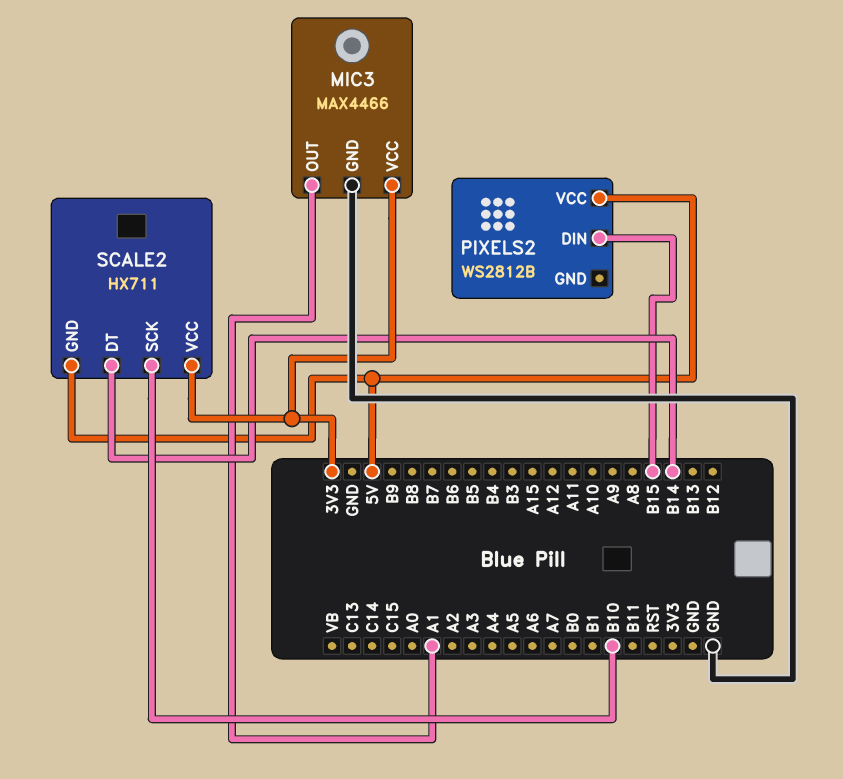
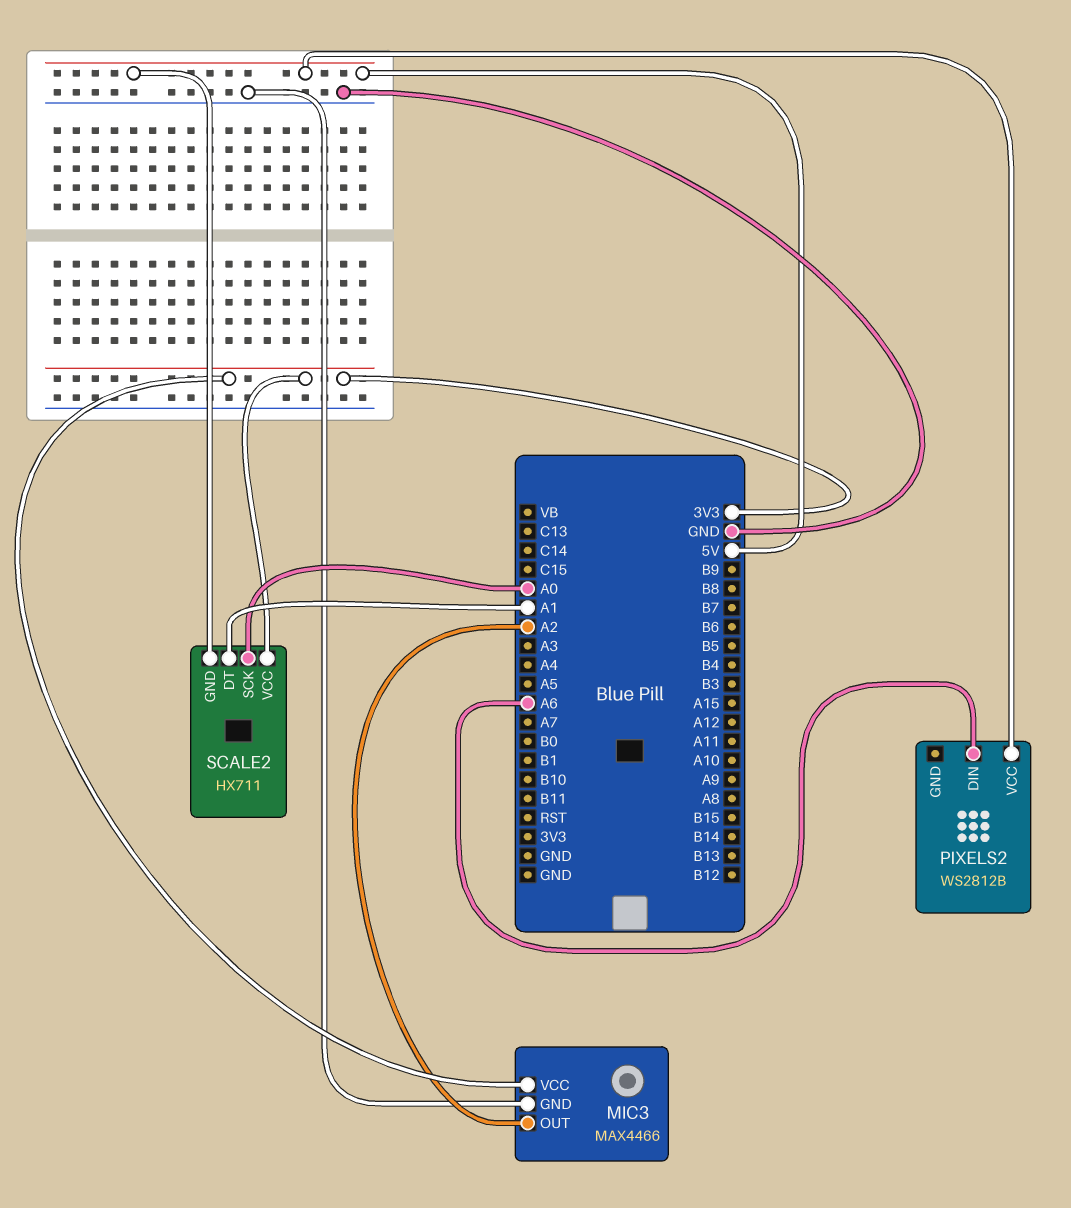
MIC3 pin OUT: A1 -> A2
PIXELS2 pin DIN: B15 -> A6
SCALE2 pin DT: B14 -> A1
SCALE2 pin SCK: B10 -> A0

